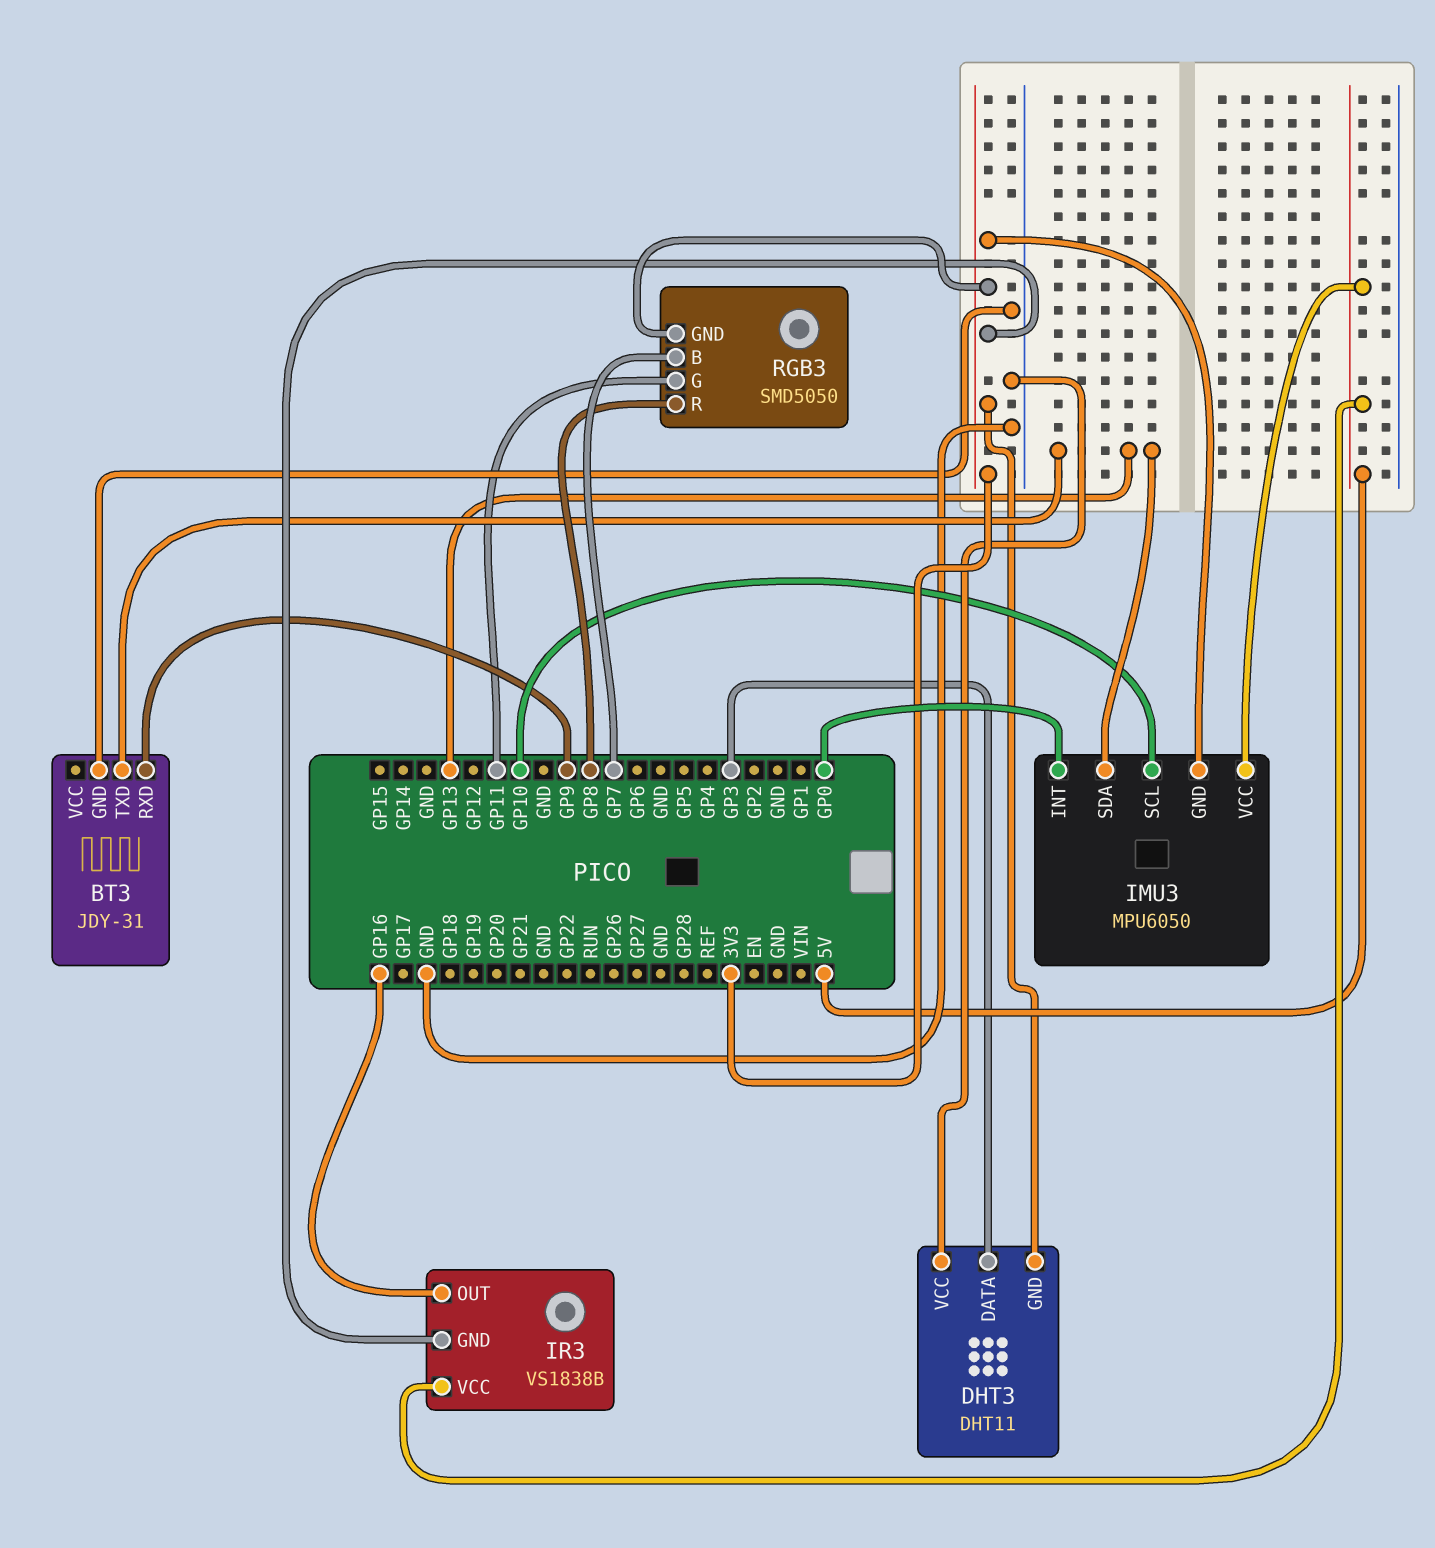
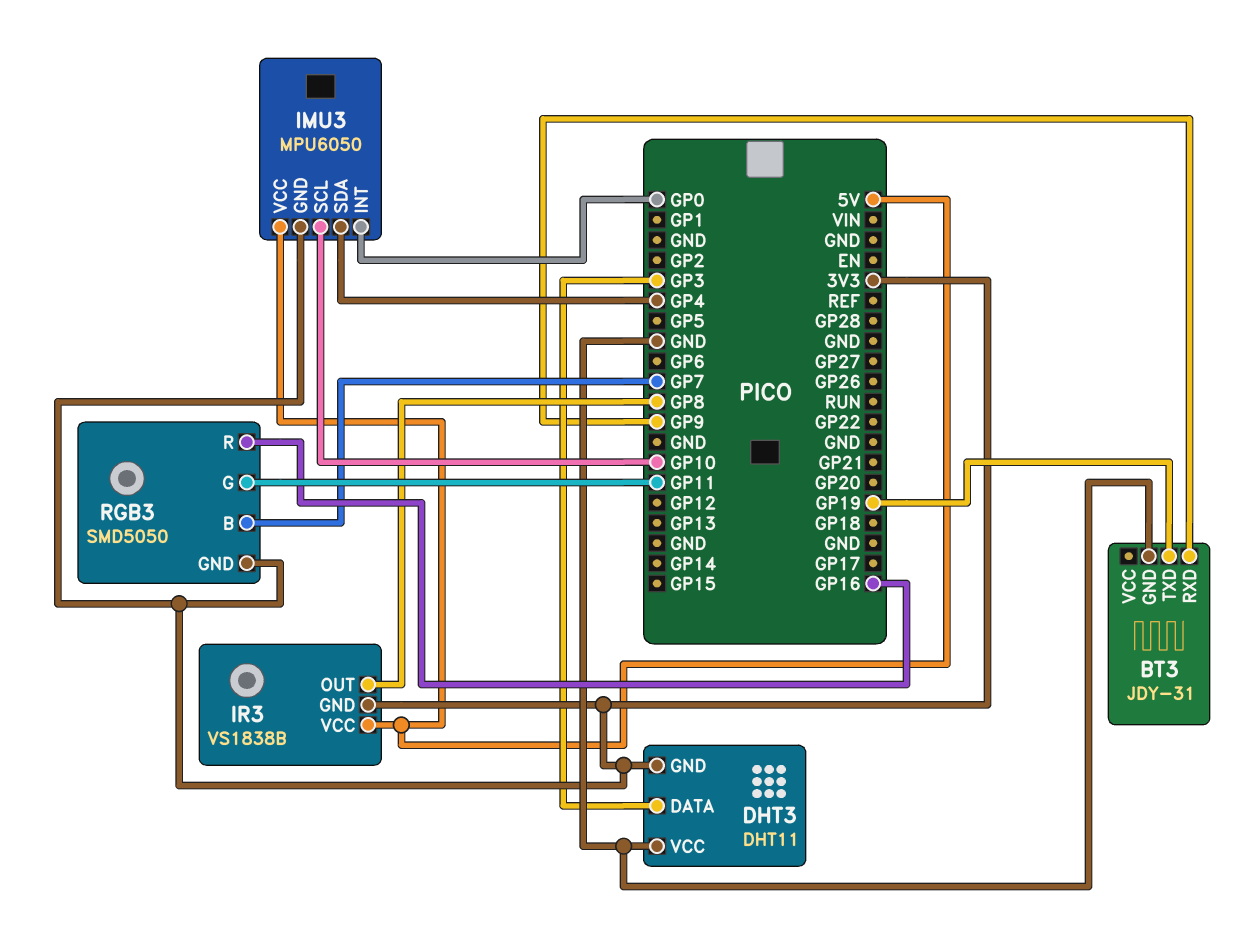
BT3 pin TXD: GP13 -> GP19
IMU3 pin SDA: GP13 -> GP4
IR3 pin OUT: GP16 -> GP8
RGB3 pin R: GP8 -> GP16

